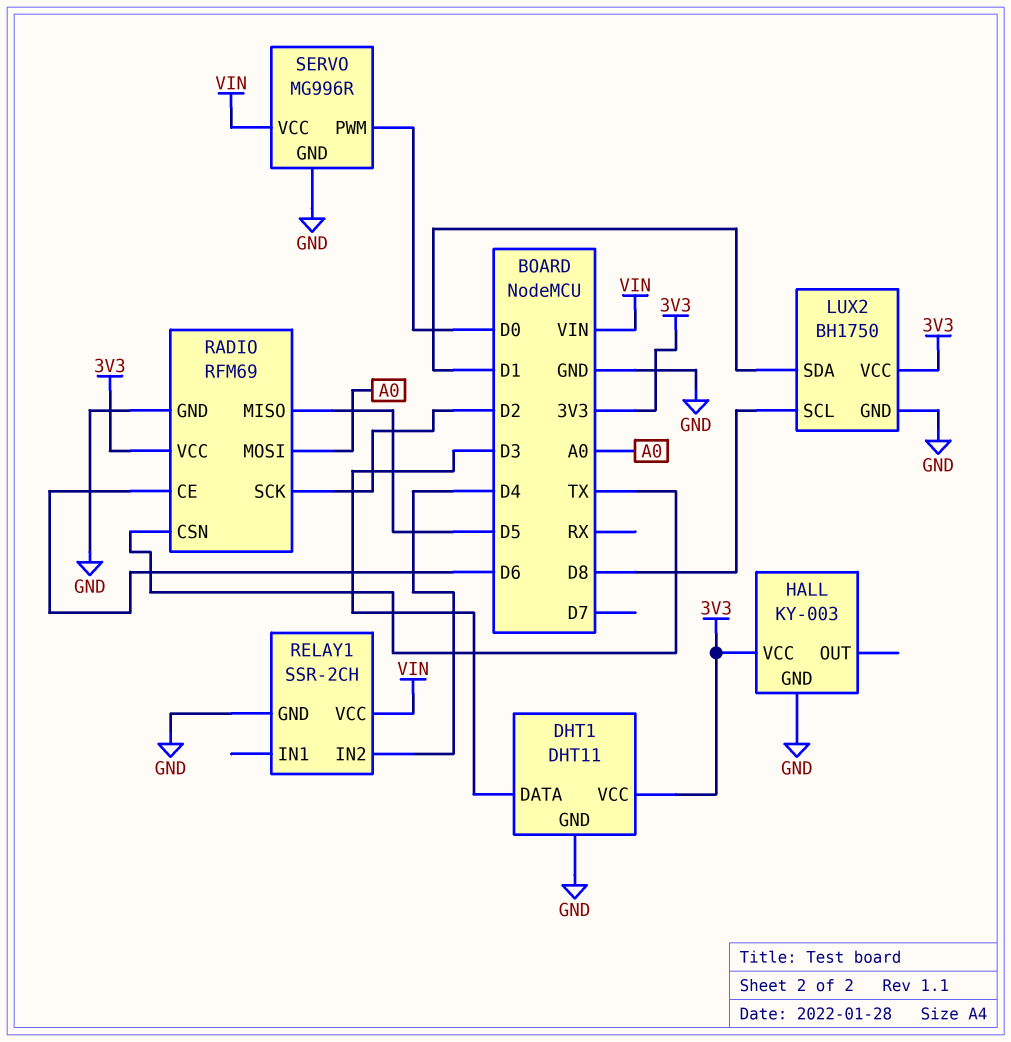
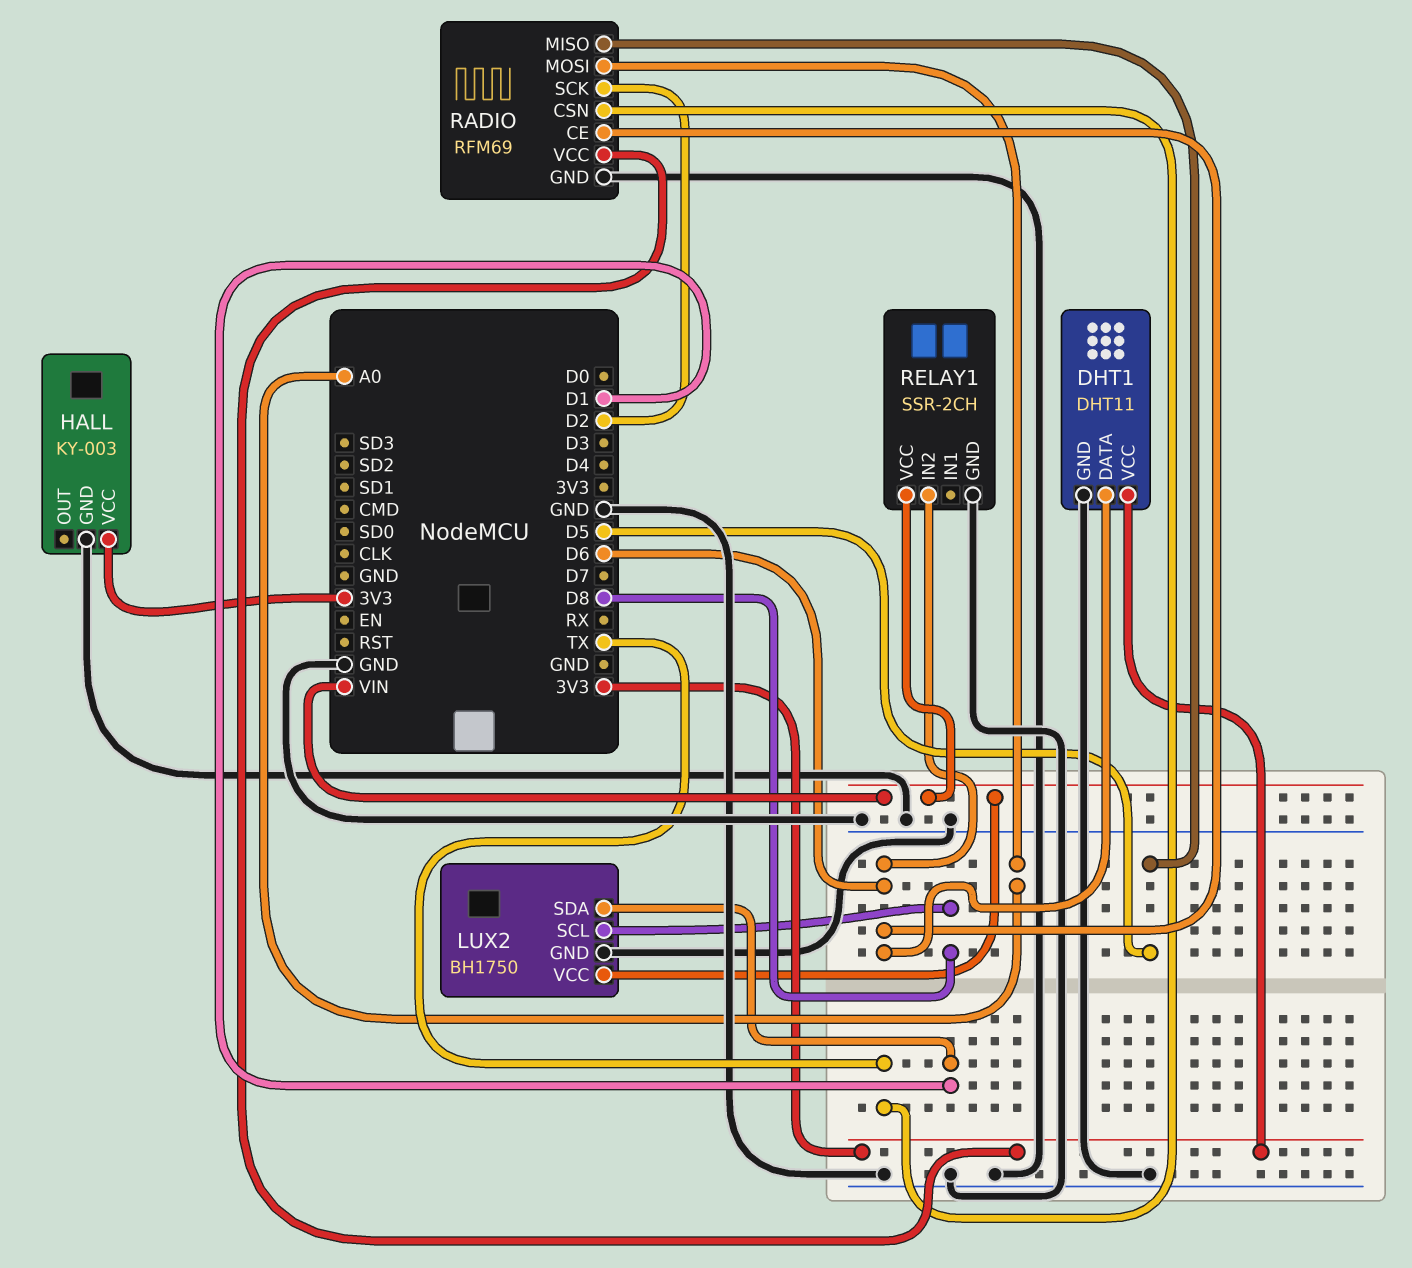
DHT1 pin DATA: D3 -> D6
LUX2 pin VCC: 3V3 -> VIN
RELAY1 pin IN2: D4 -> D6
SERVO: MG996R -> none
SERVO pin GND: GND -> none
SERVO pin PWM: D0 -> none
SERVO pin VCC: VIN -> none

